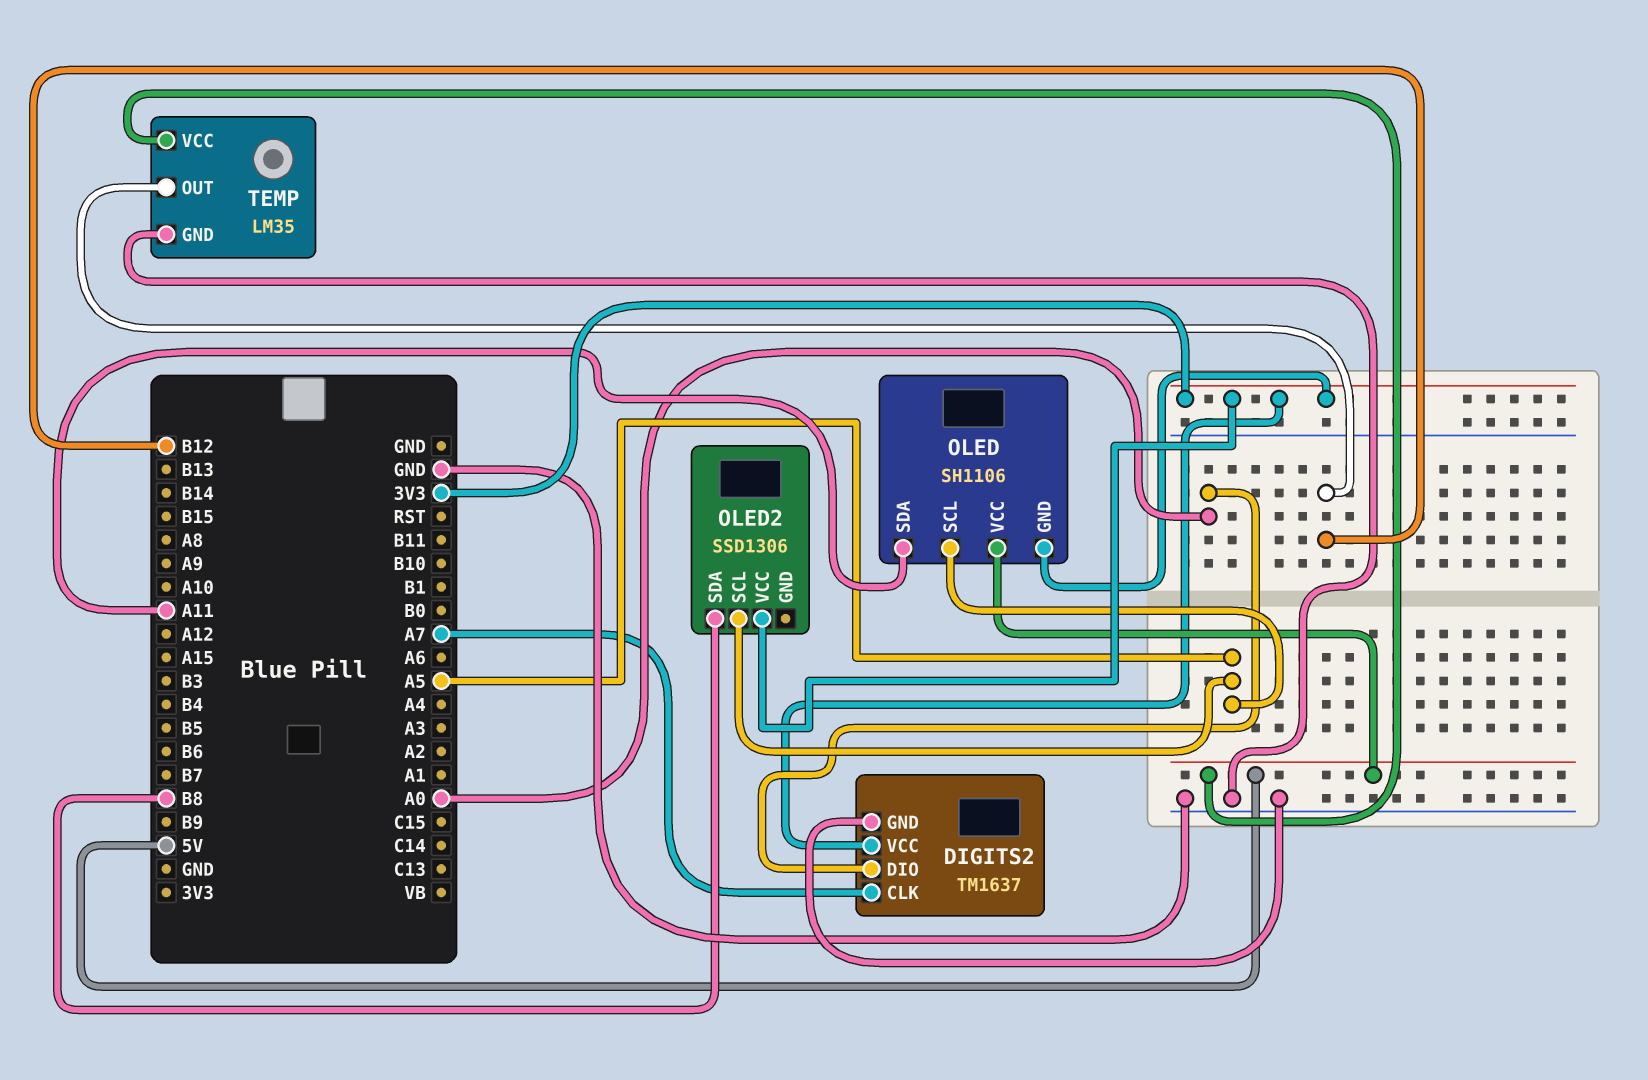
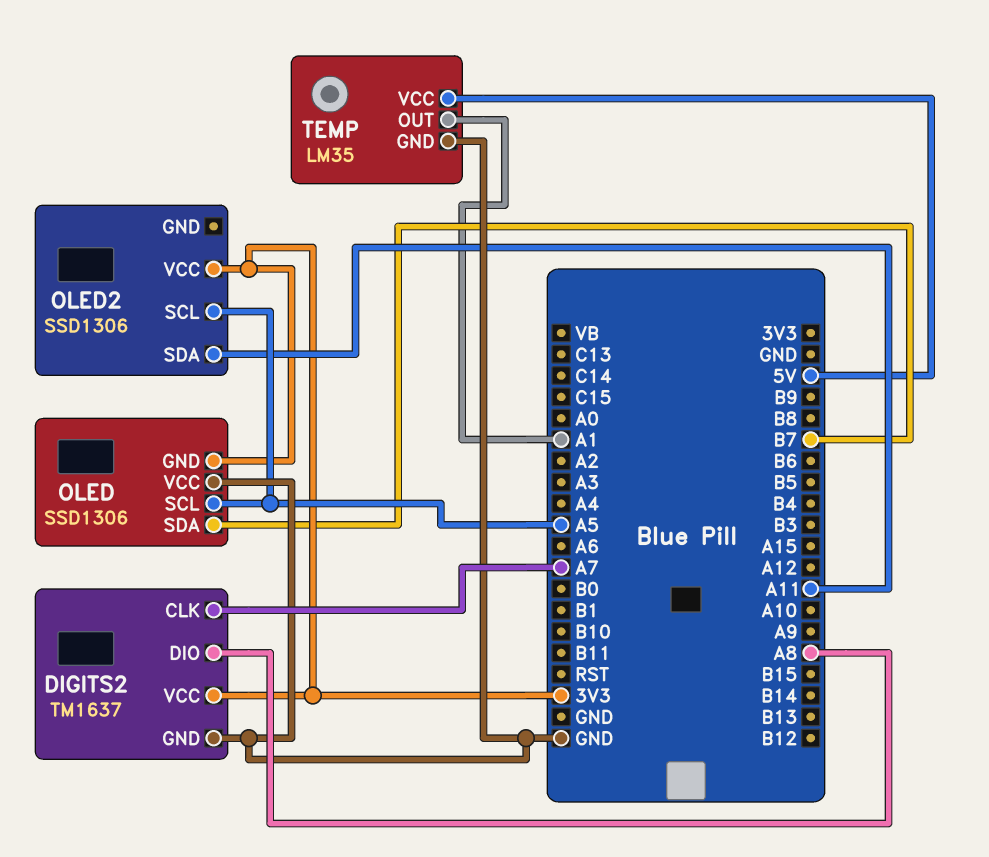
DIGITS2 pin DIO: A0 -> A8
OLED: SH1106 -> SSD1306
OLED pin SDA: A11 -> B7
OLED pin VCC: 5V -> GND
OLED2 pin SDA: B8 -> A11
TEMP pin OUT: B12 -> A1

